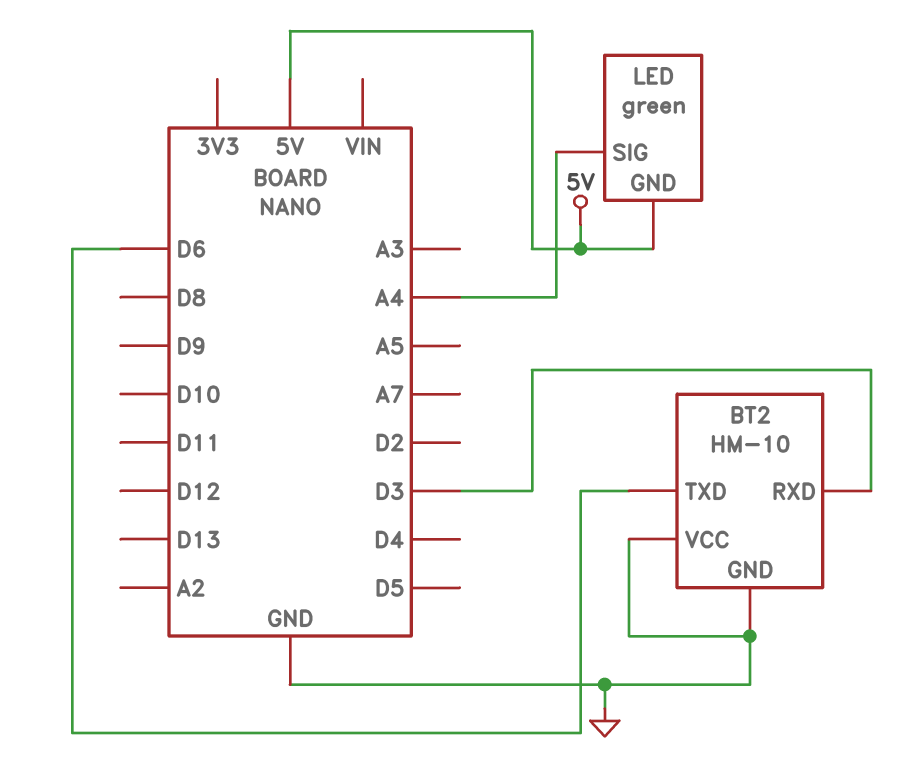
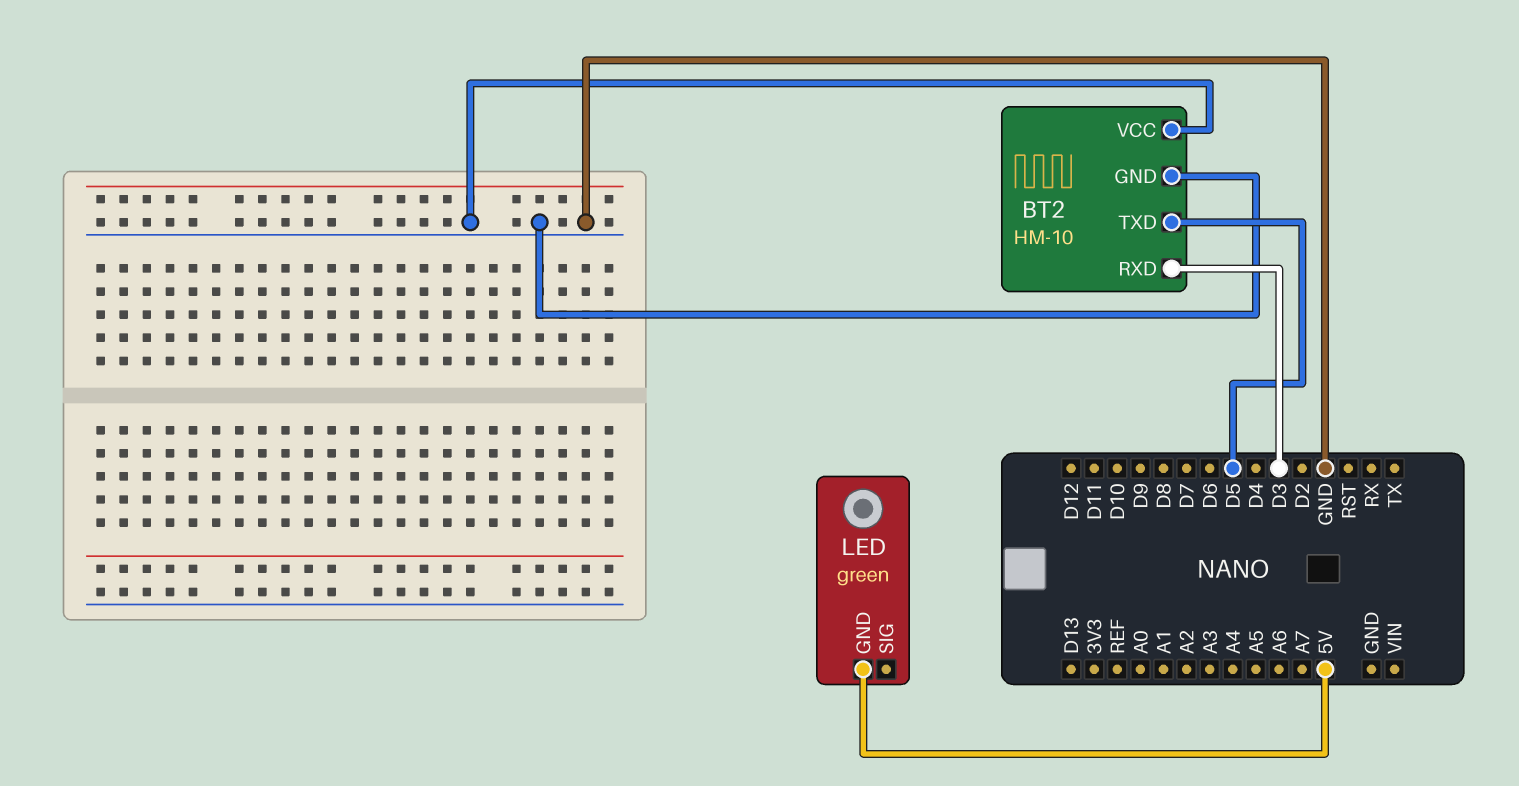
BT2 pin TXD: D6 -> D5
LED pin SIG: A4 -> none

